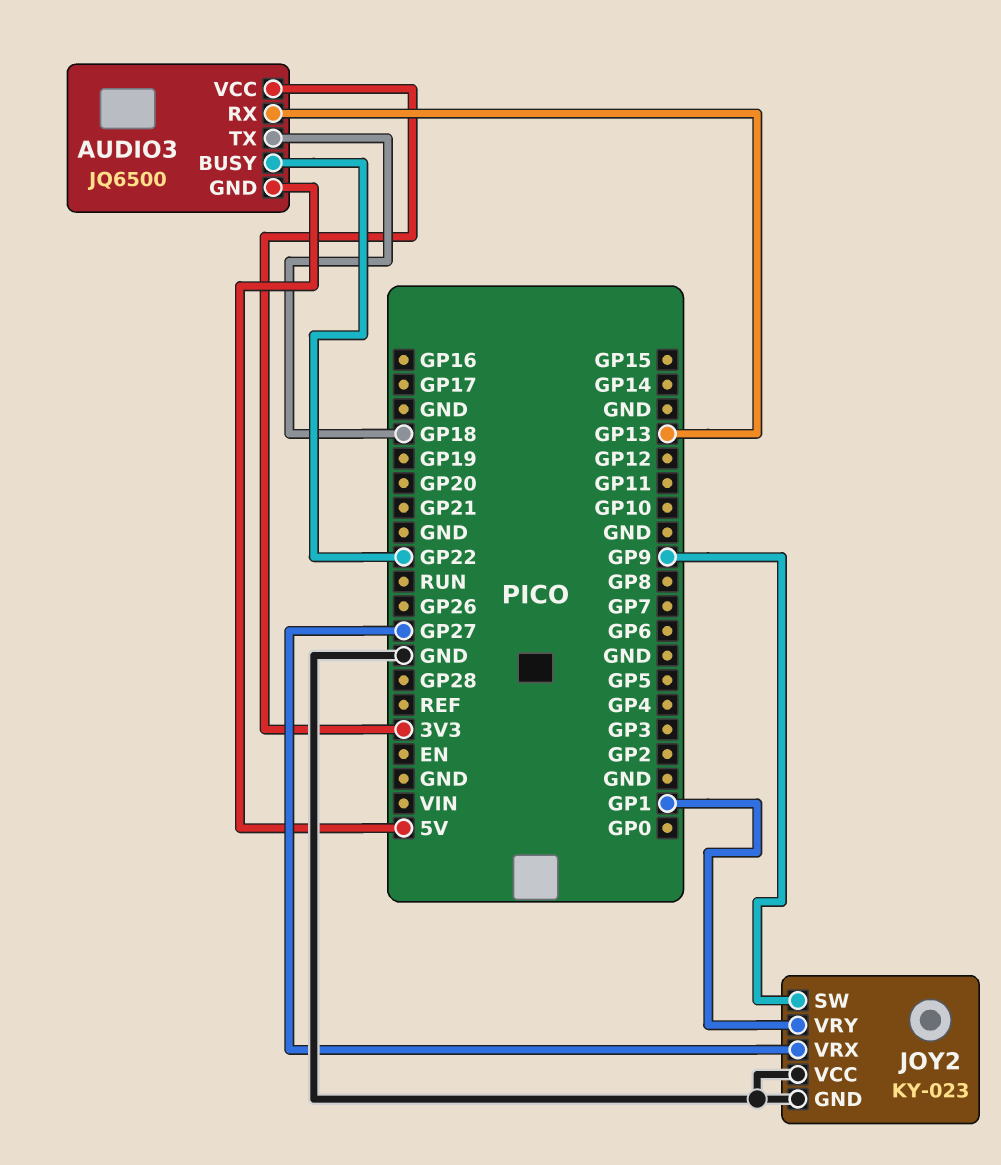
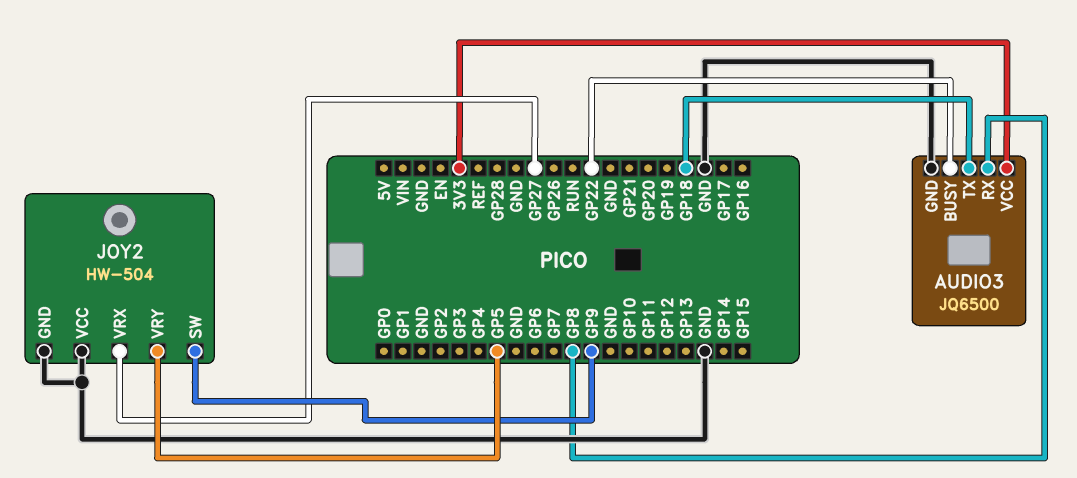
AUDIO3 pin GND: 5V -> GND
AUDIO3 pin RX: GP13 -> GP8
JOY2: KY-023 -> HW-504
JOY2 pin VRY: GP1 -> GP5

